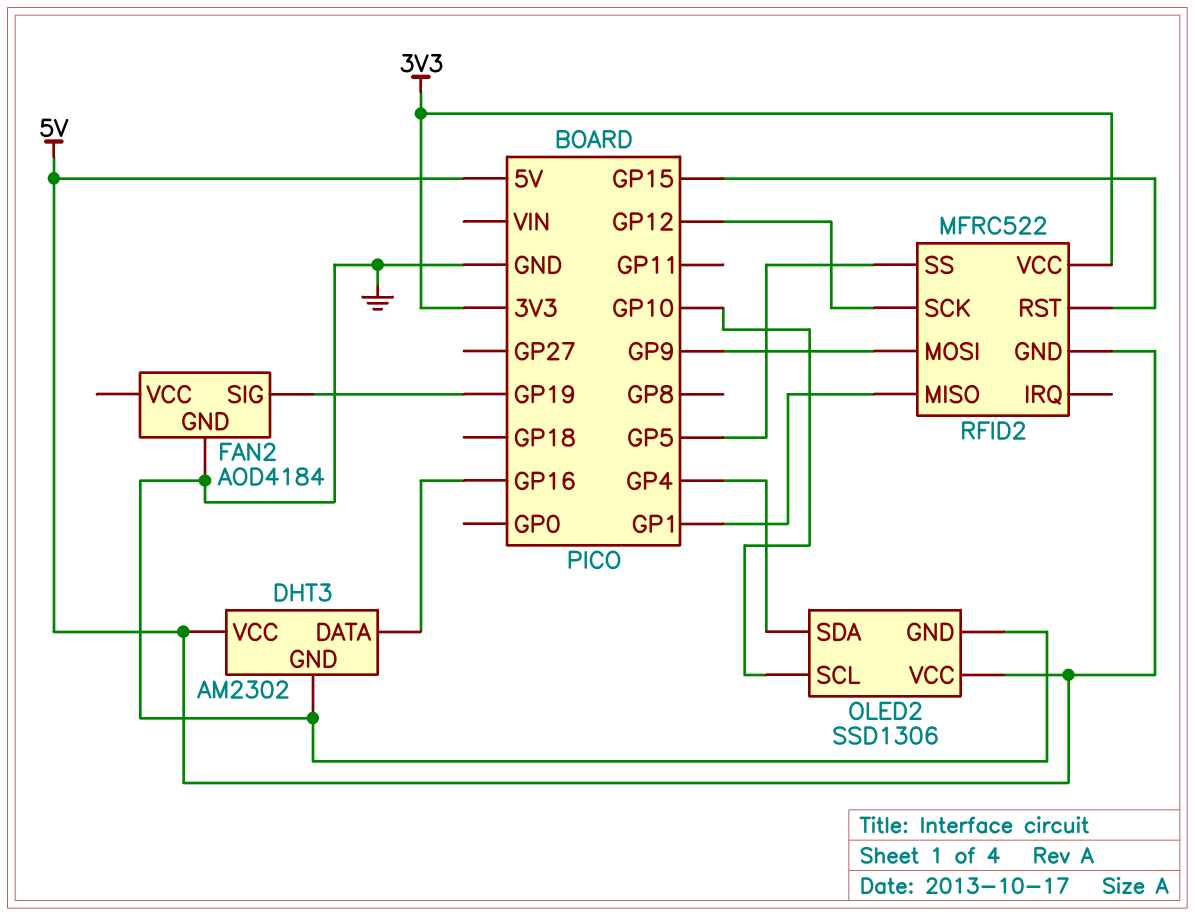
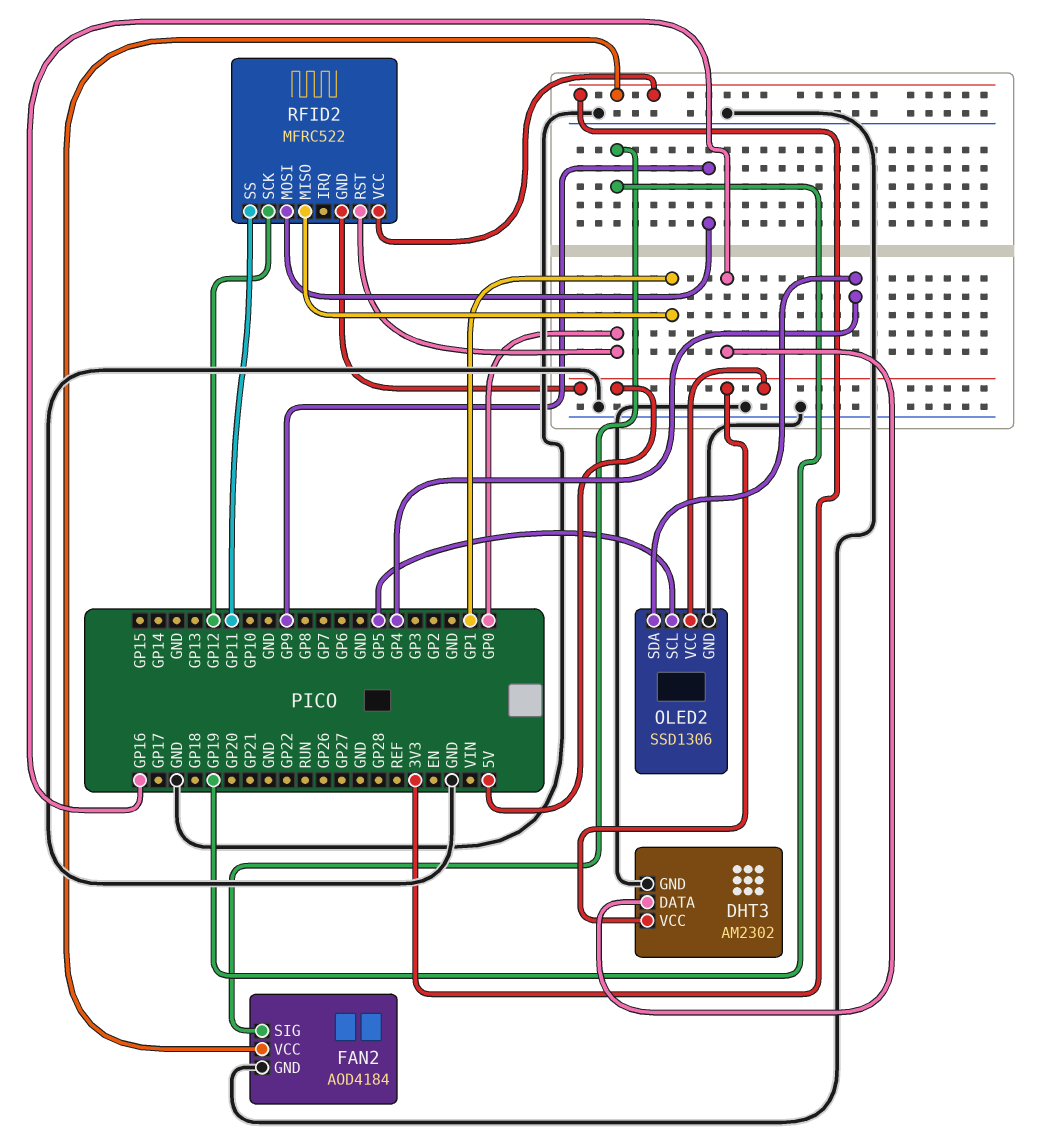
FAN2 pin VCC: none -> 3V3
OLED2 pin SCL: GP10 -> GP5
RFID2 pin RST: GP15 -> GP0
RFID2 pin SS: GP5 -> GP11

